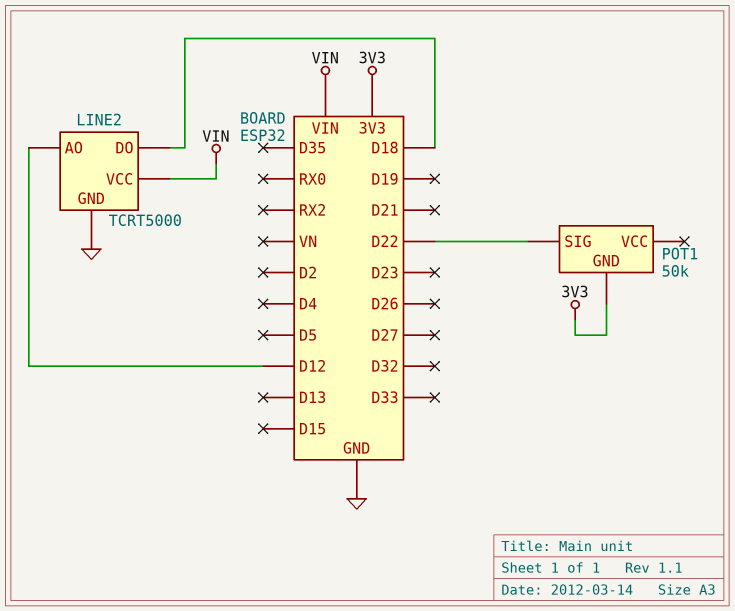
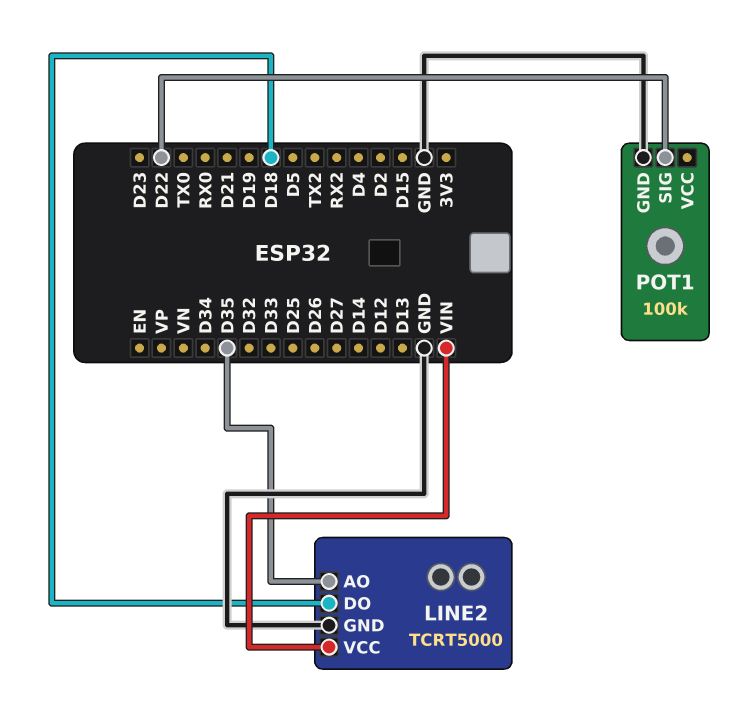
LINE2 pin AO: D12 -> D35
POT1: 50k -> 100k
POT1 pin GND: 3V3 -> GND

